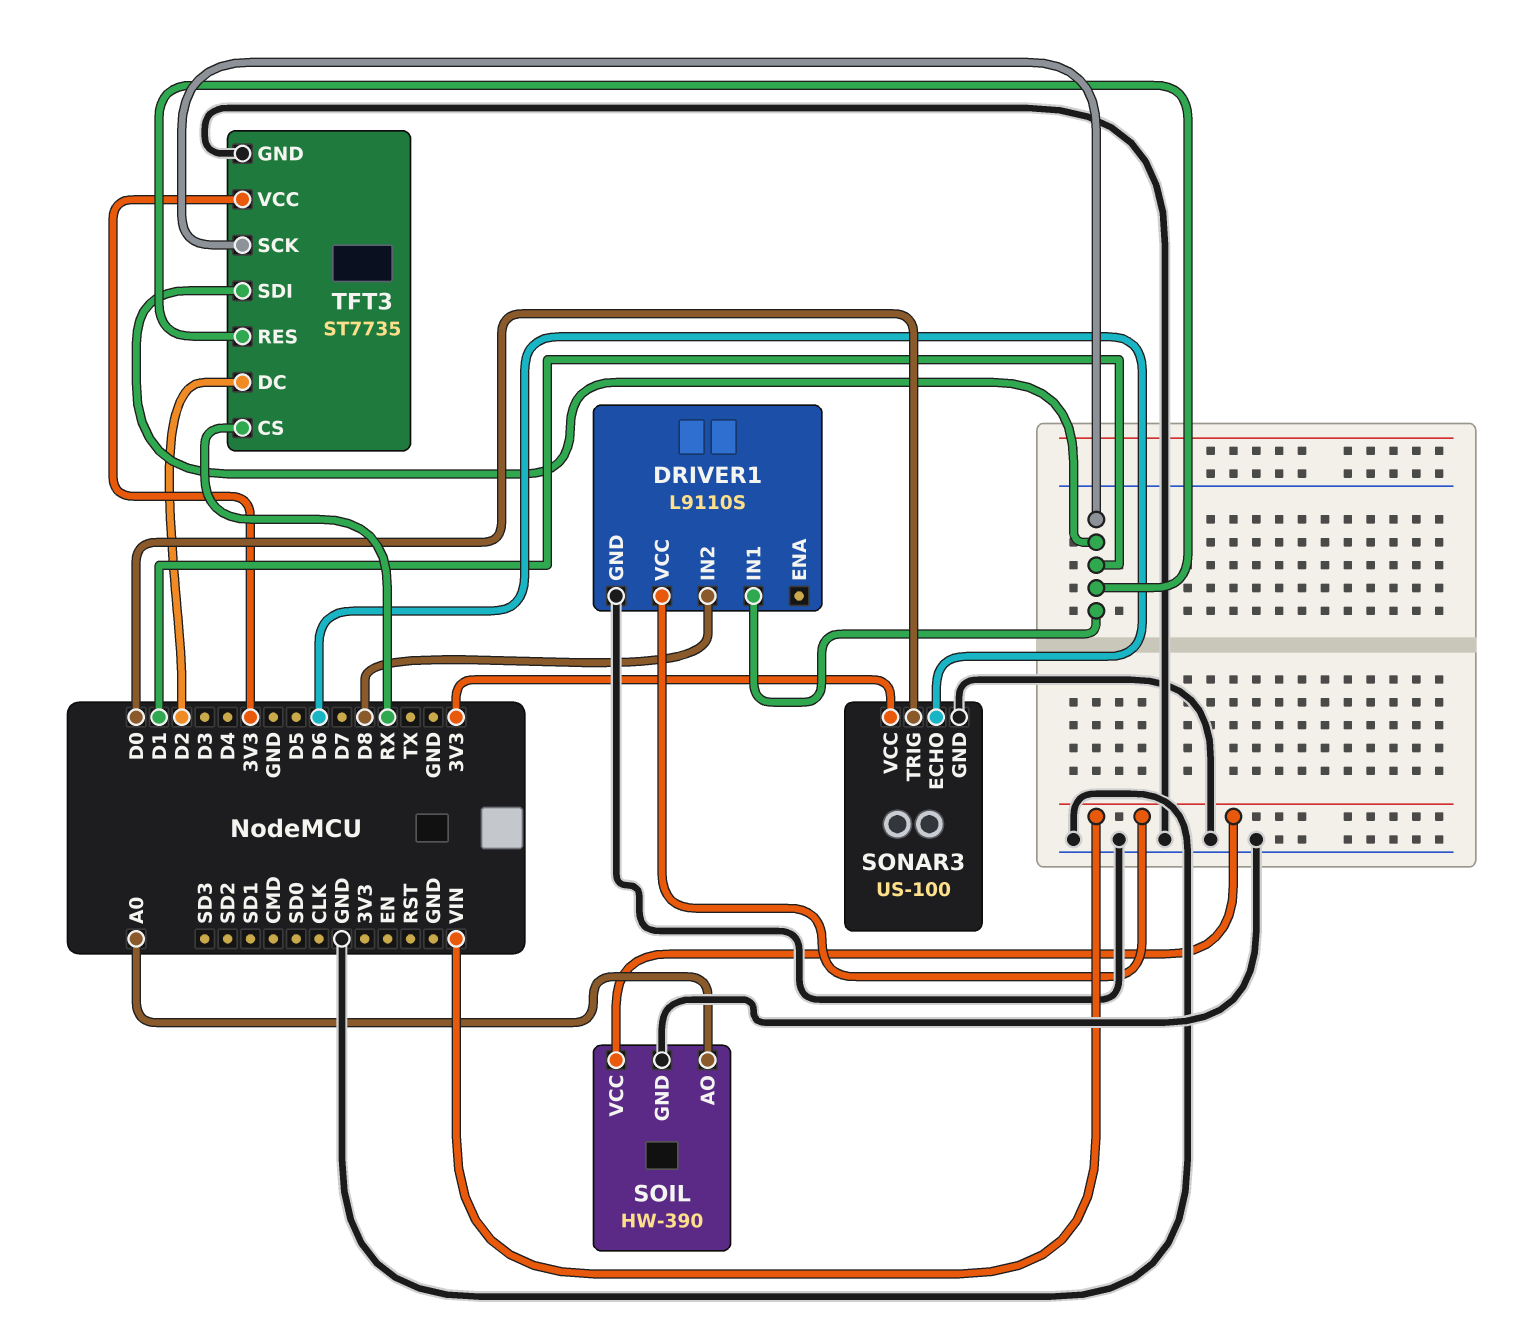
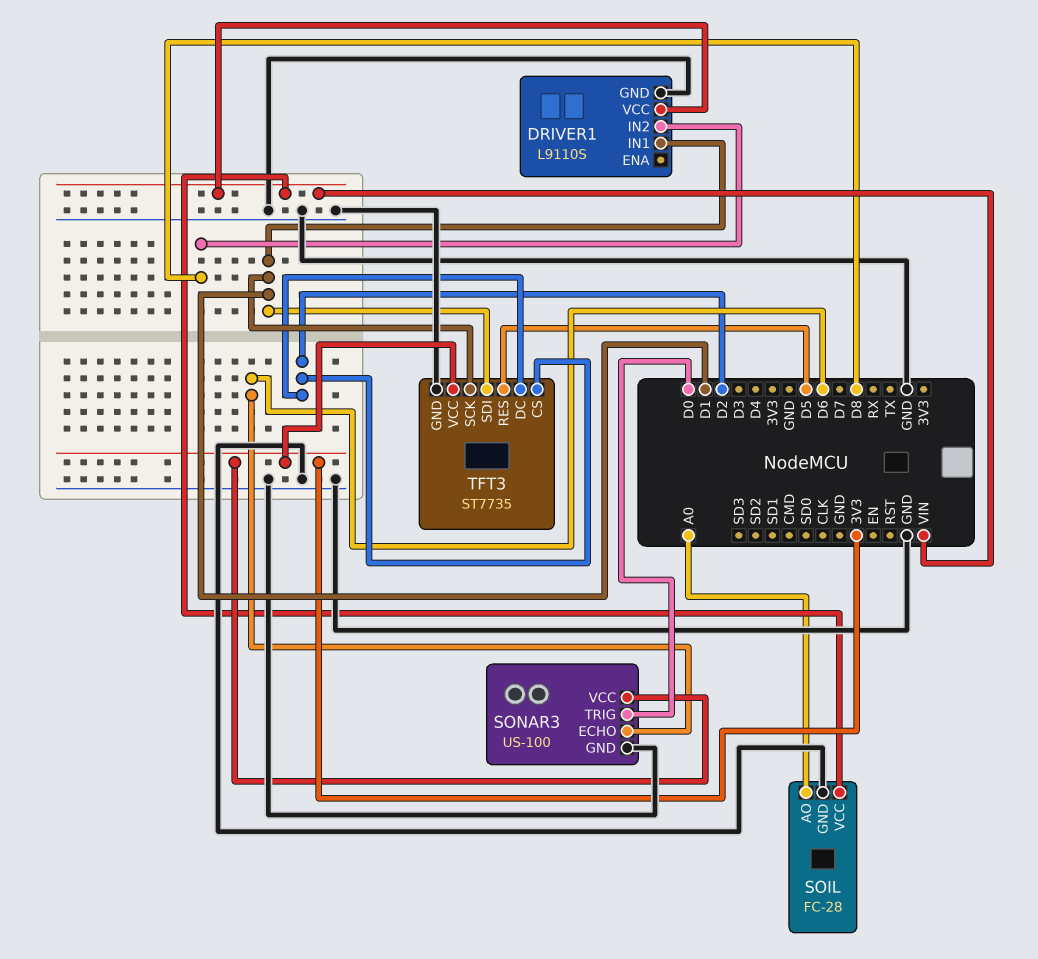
SOIL: HW-390 -> FC-28
TFT3 pin CS: RX -> D2
TFT3 pin RES: D1 -> D5

